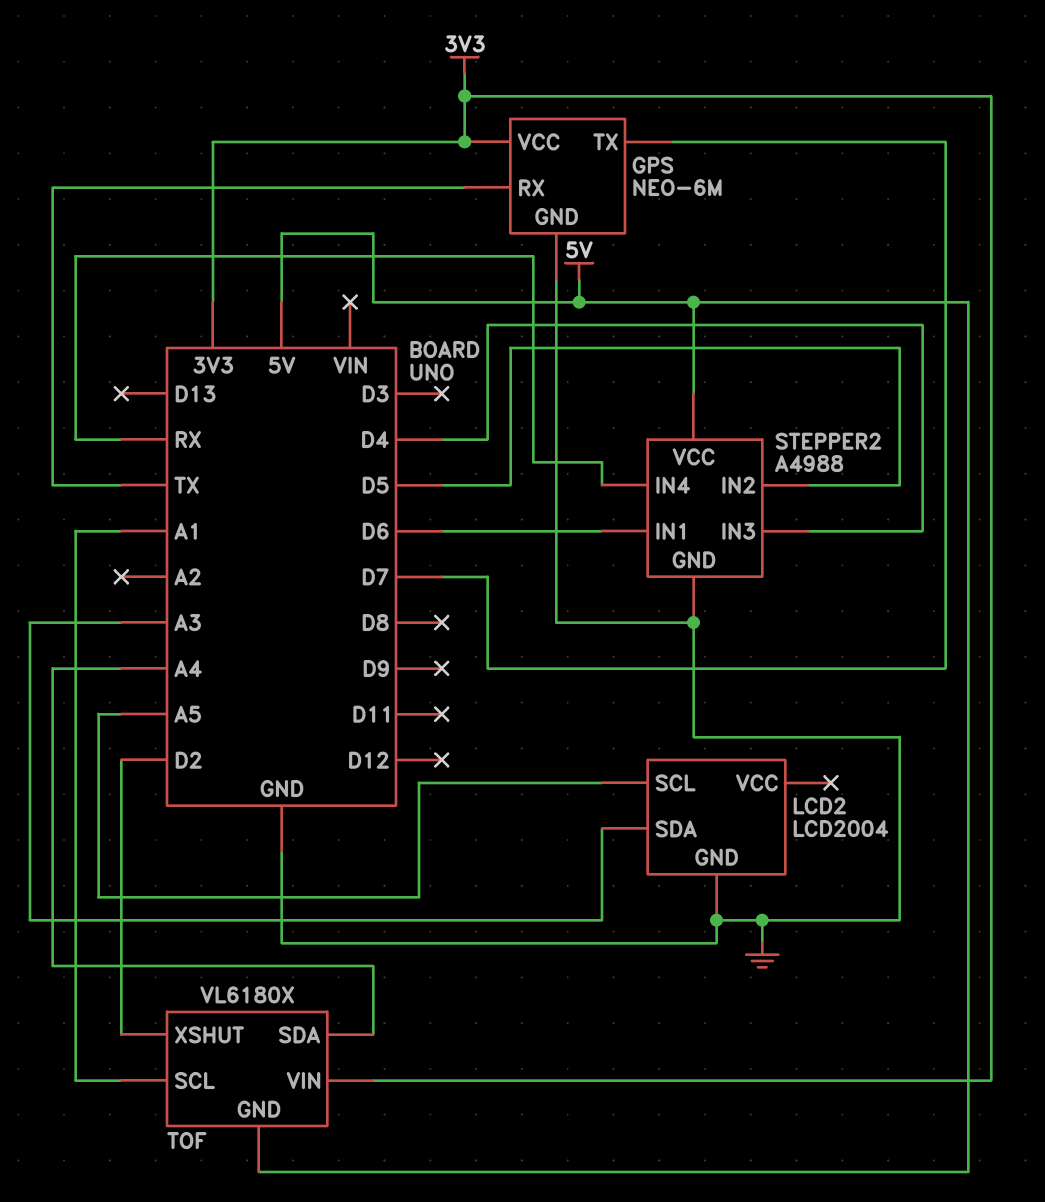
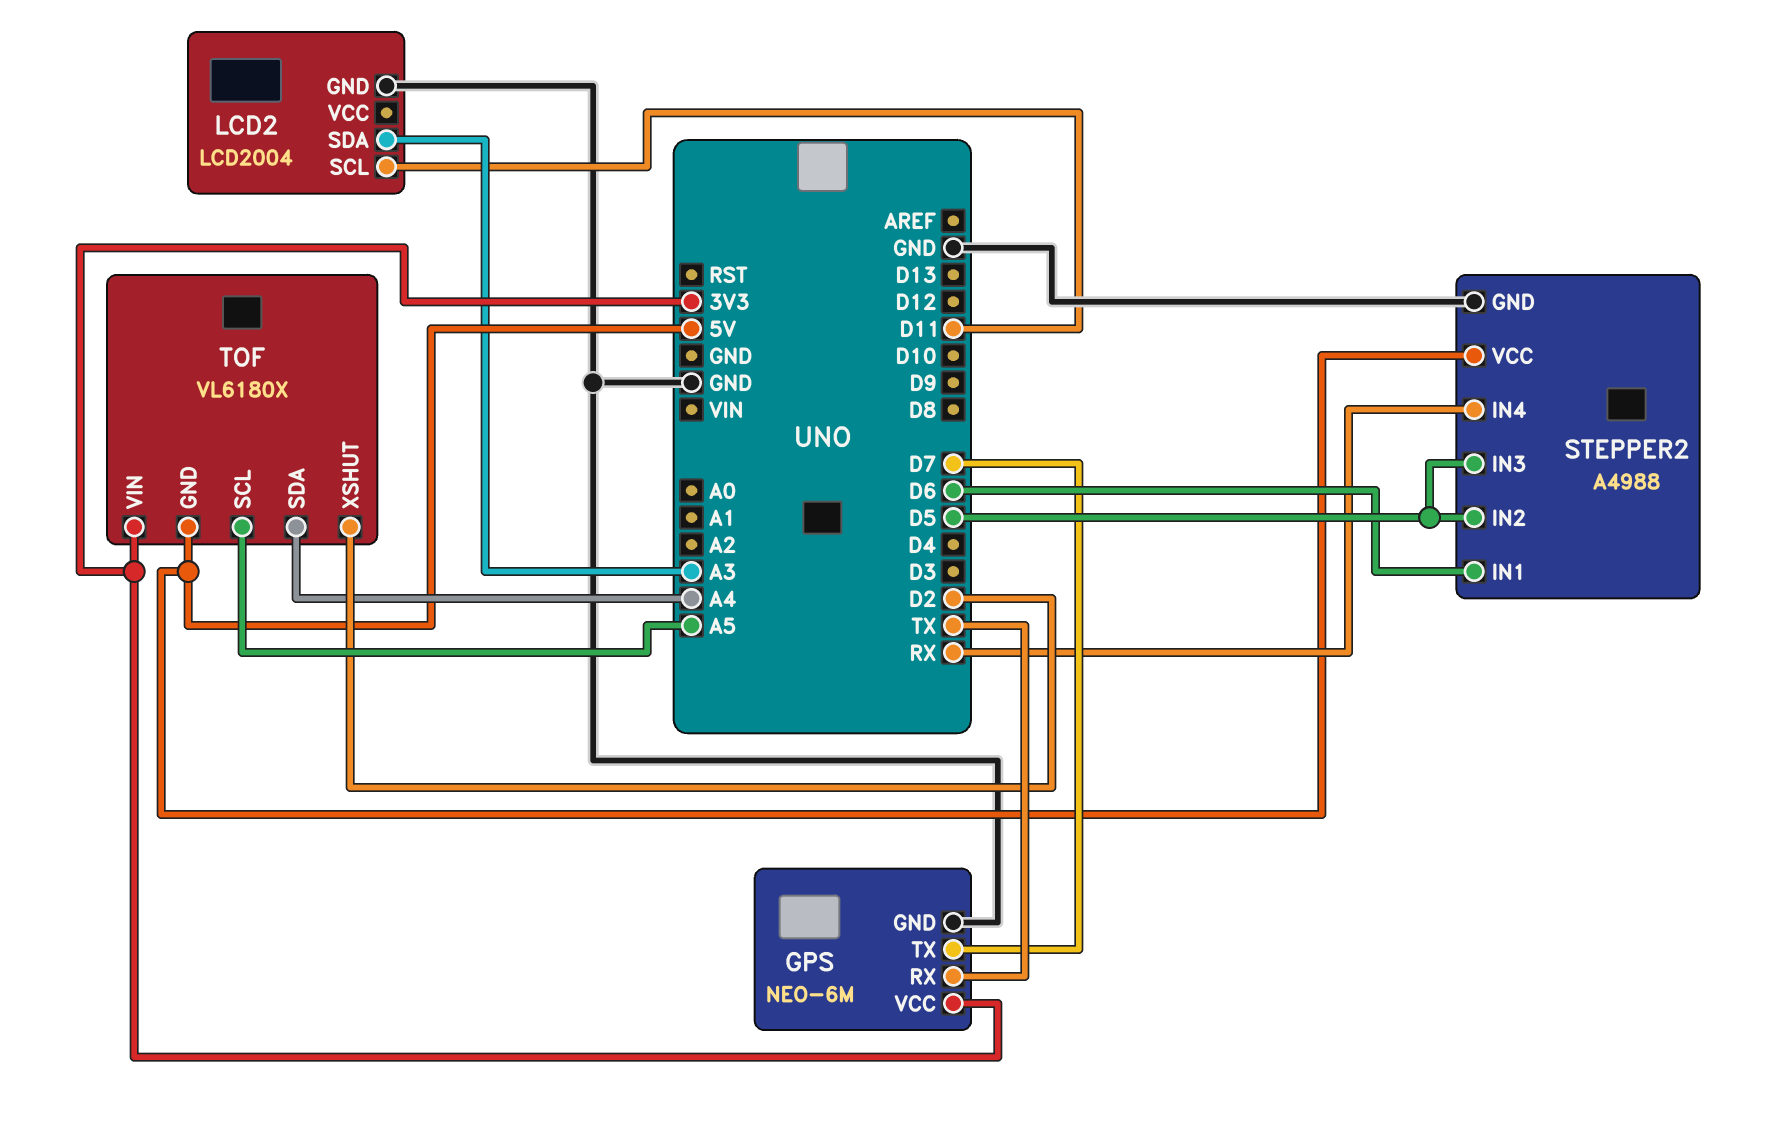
LCD2 pin SCL: A5 -> D11
STEPPER2 pin IN3: D4 -> D5
TOF pin SCL: A1 -> A5

